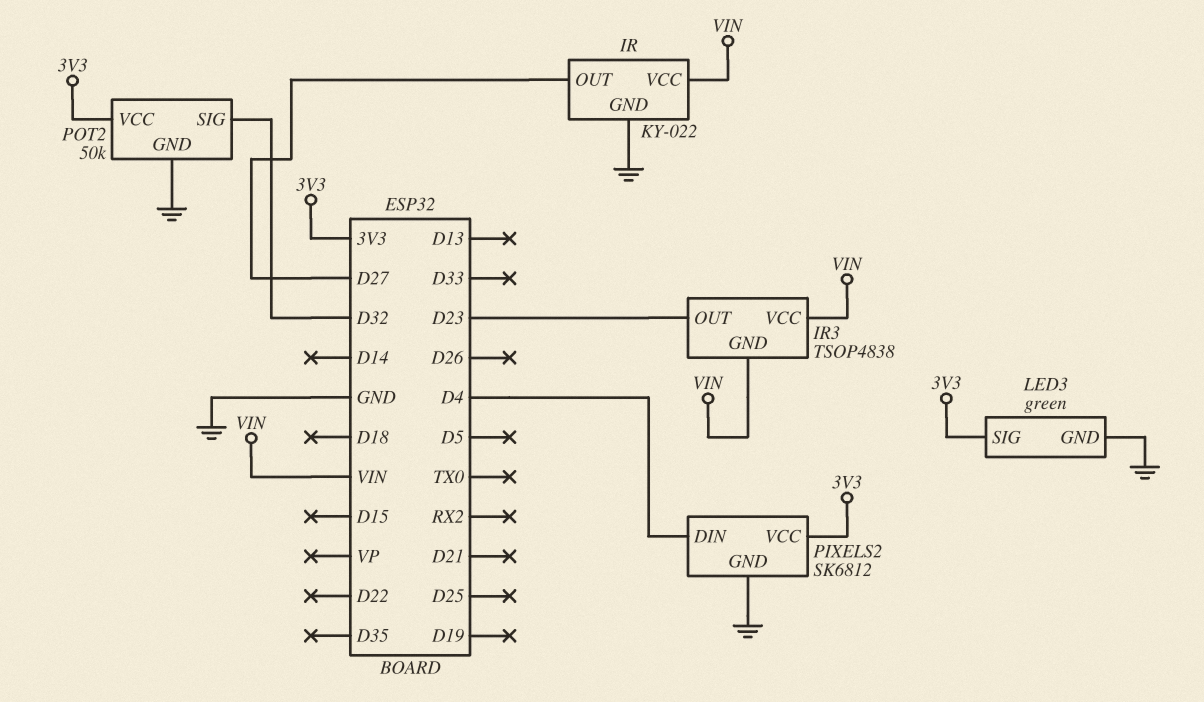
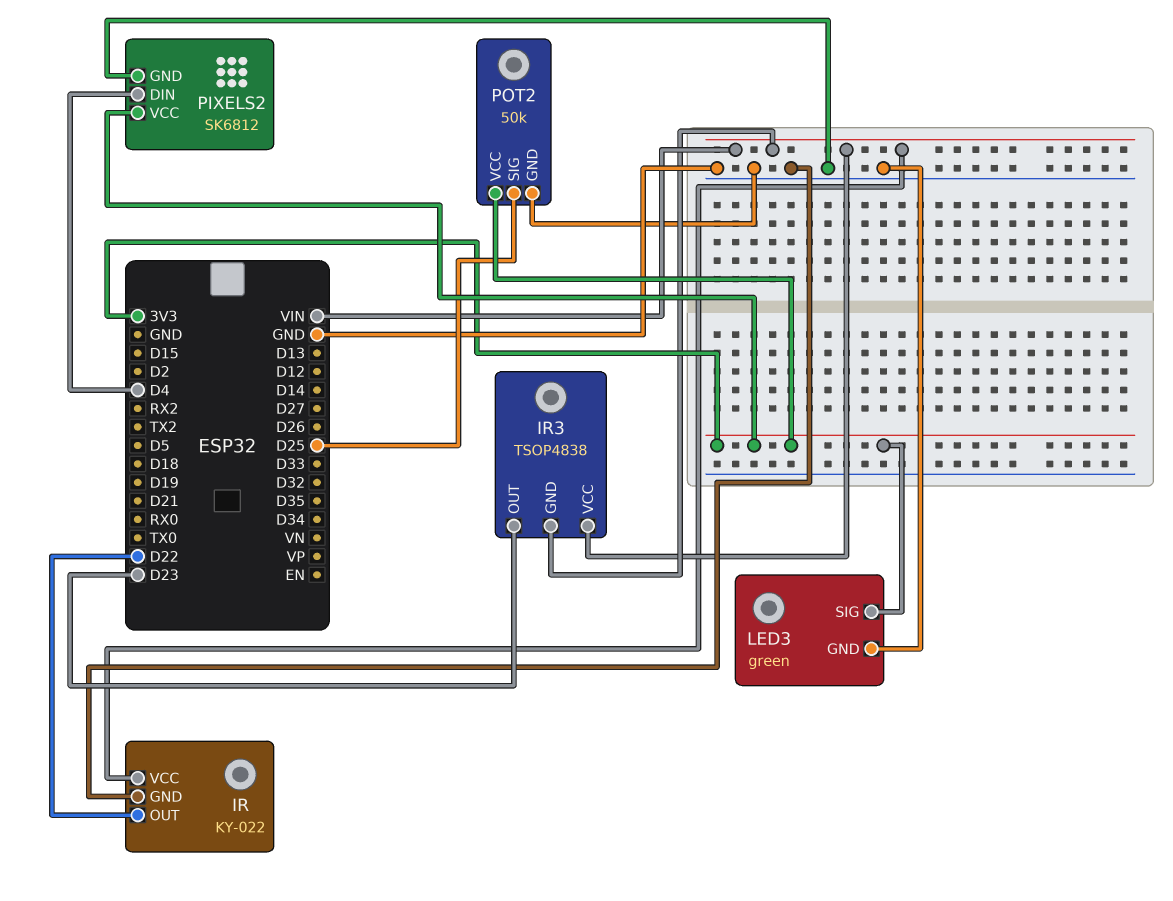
IR pin OUT: D27 -> D22
POT2 pin SIG: D32 -> D25

